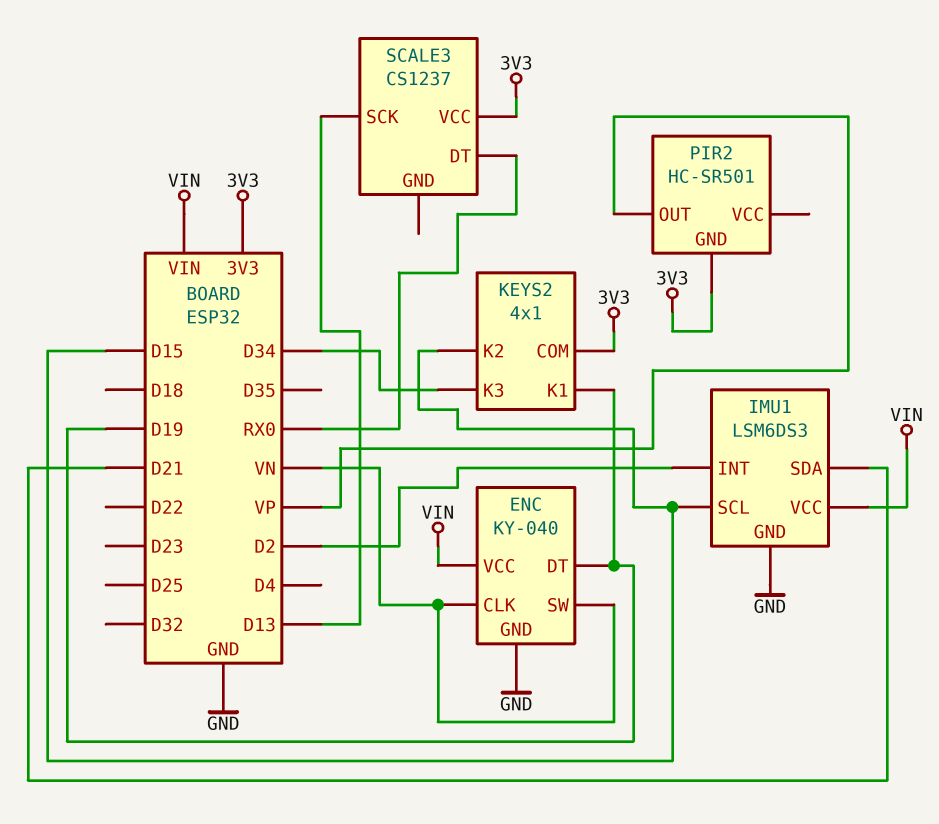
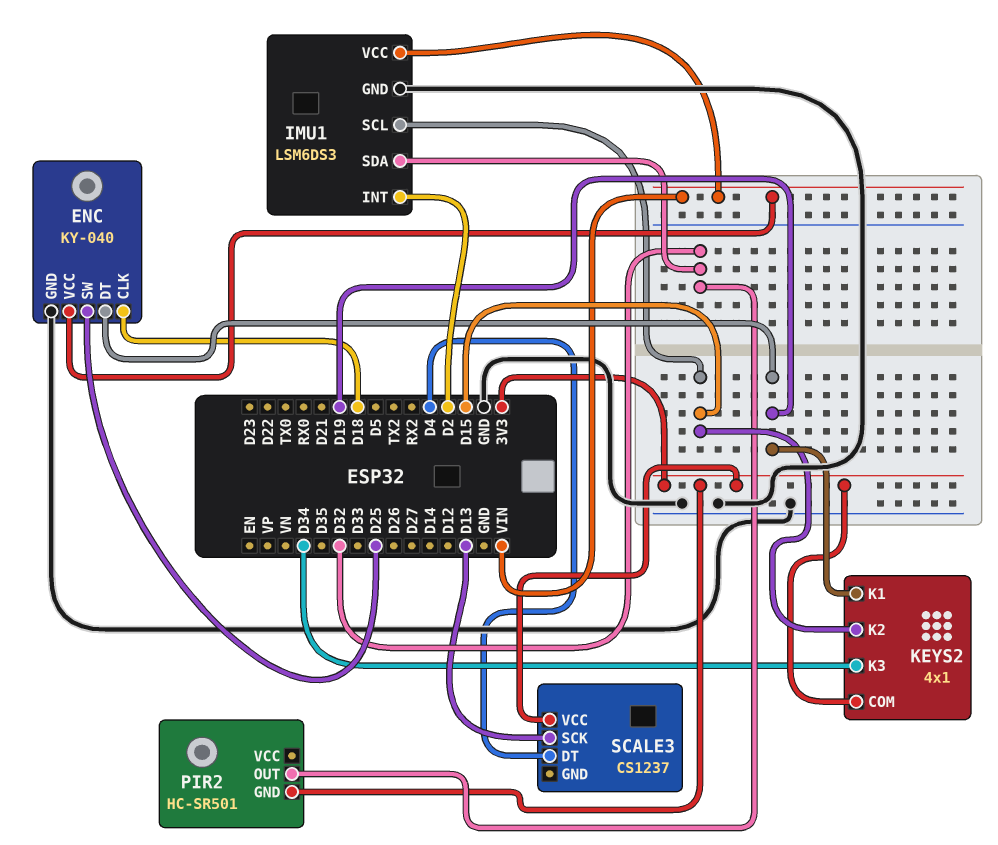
ENC pin CLK: VN -> D18
ENC pin SW: VN -> D25
IMU1 pin SDA: D21 -> D32
PIR2 pin OUT: VP -> D32
SCALE3 pin DT: RX0 -> D4

